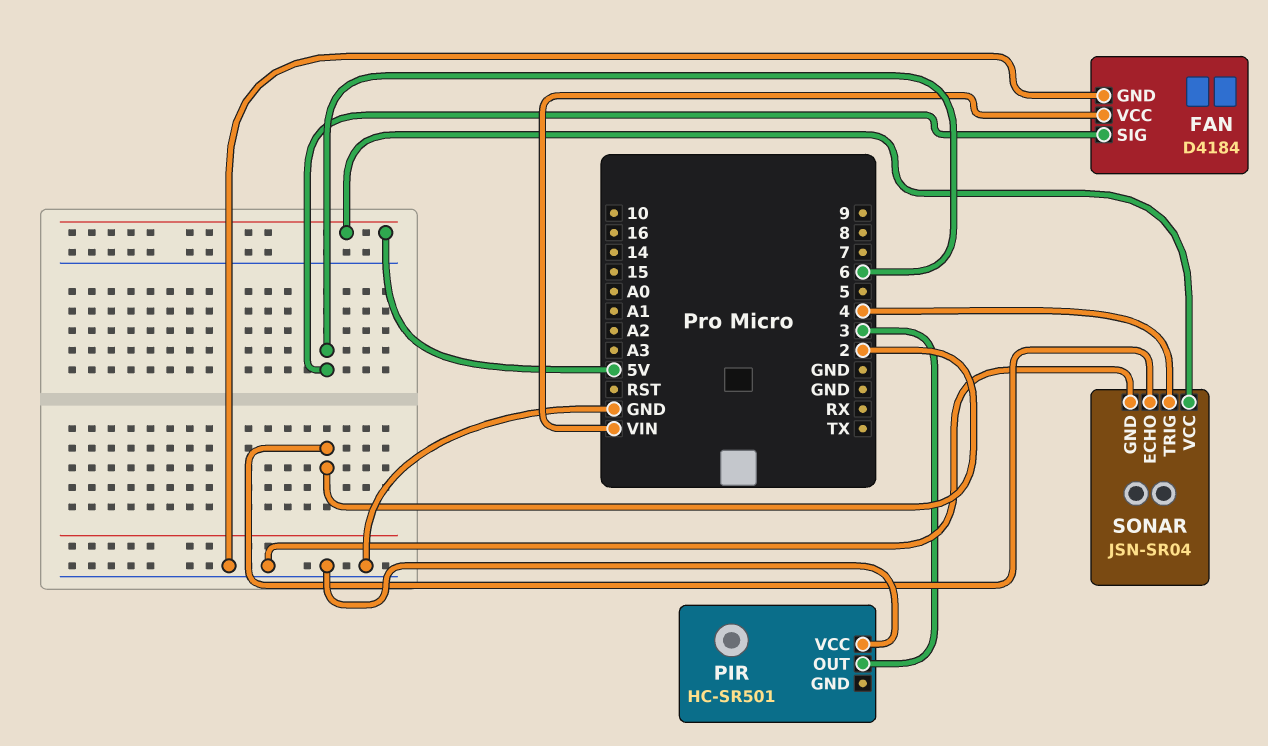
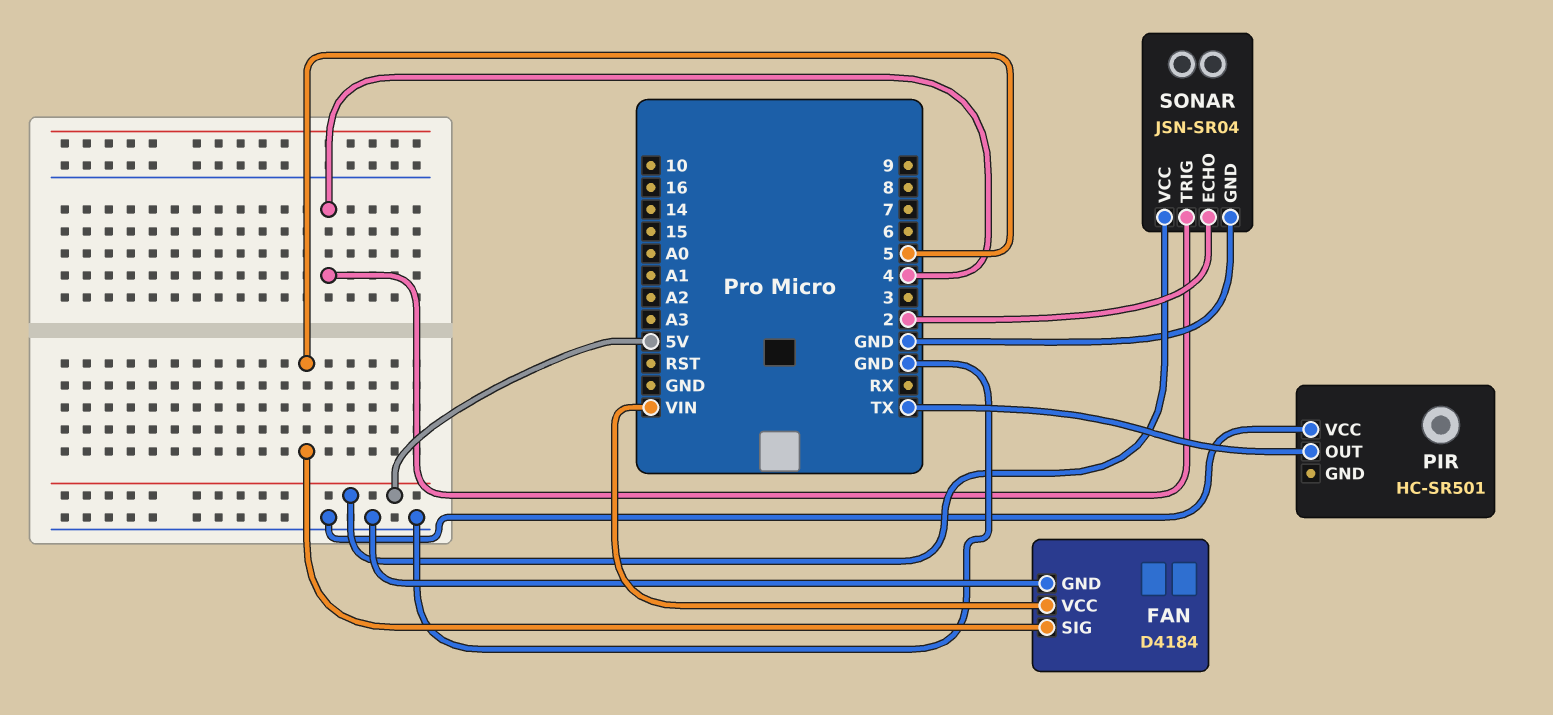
FAN pin SIG: 6 -> 5
PIR pin OUT: 3 -> TX

